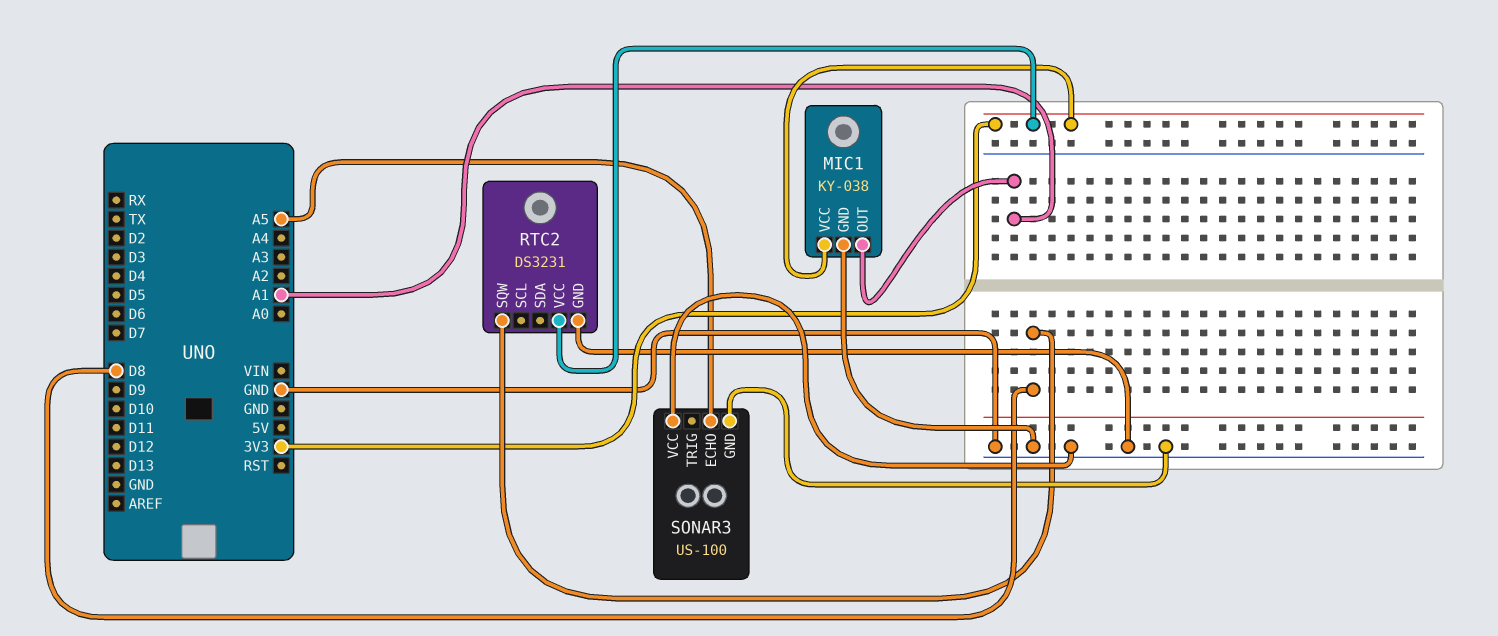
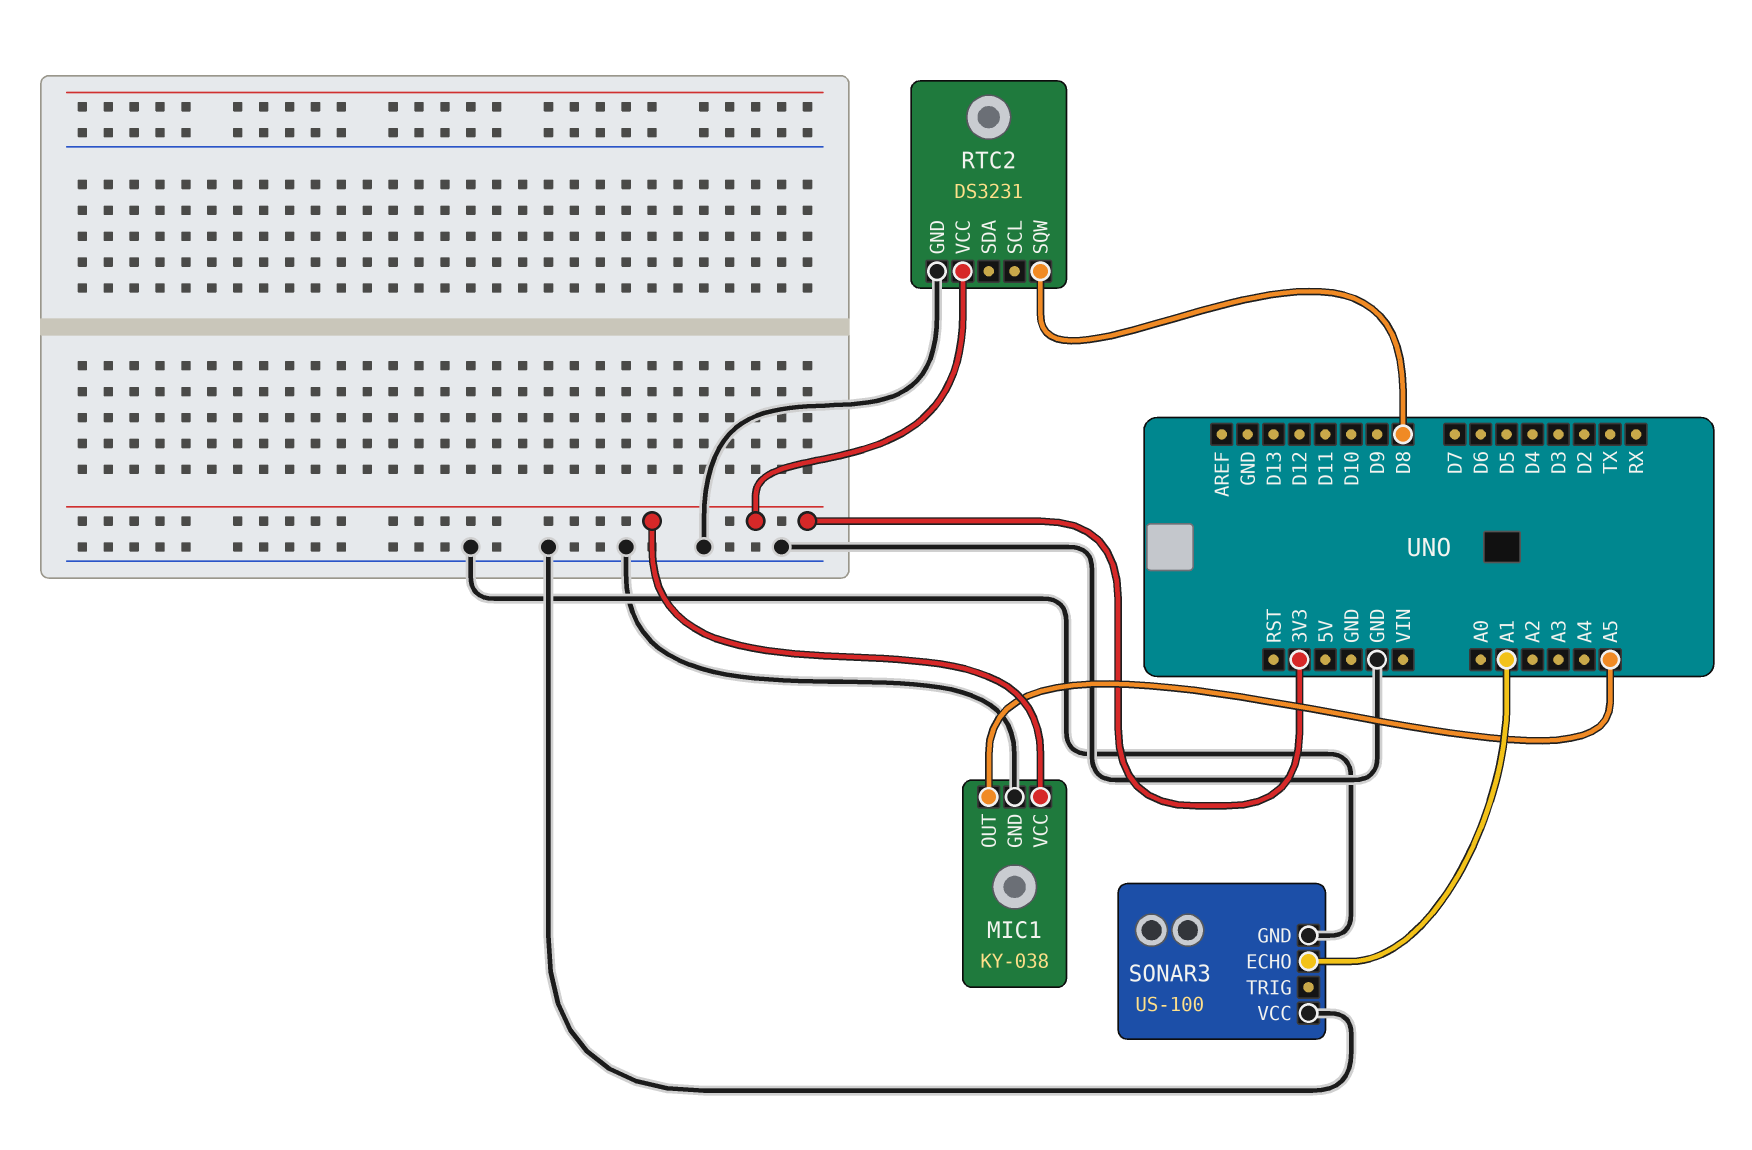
MIC1 pin OUT: A1 -> A5
SONAR3 pin ECHO: A5 -> A1

